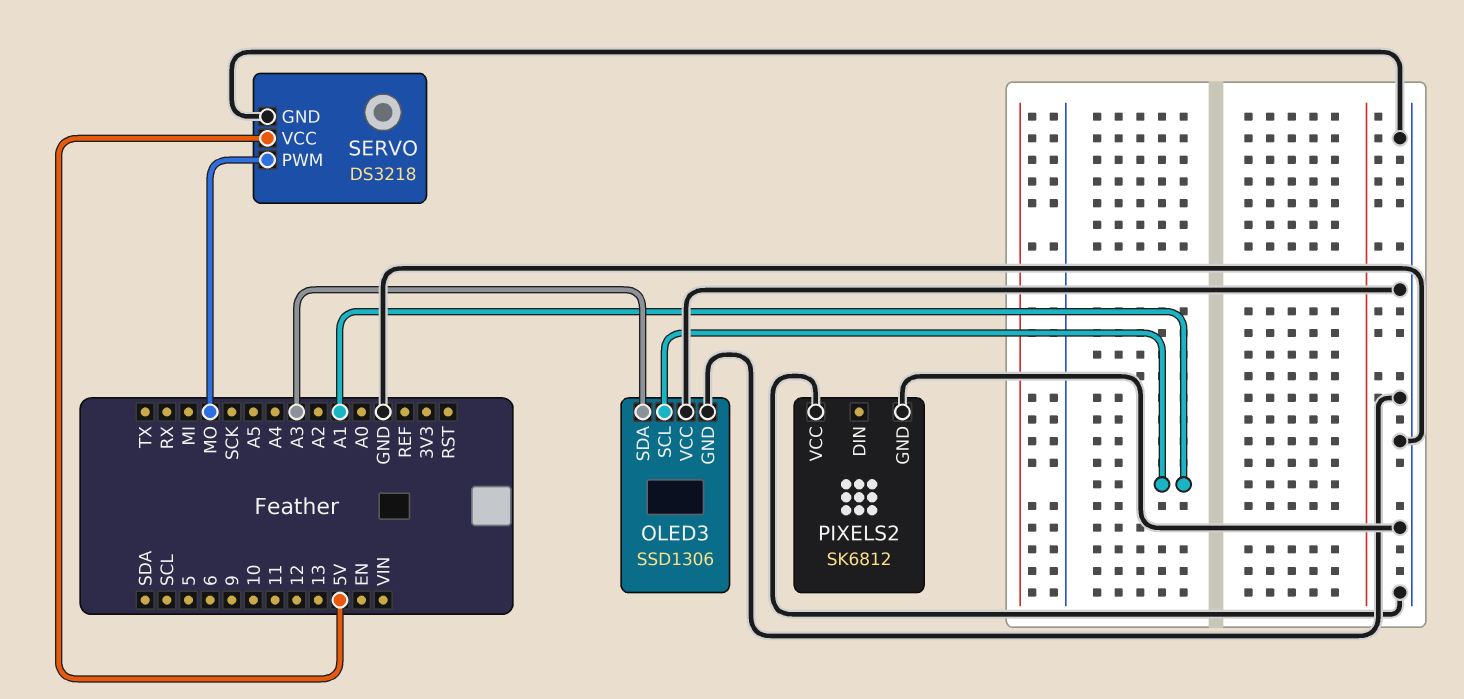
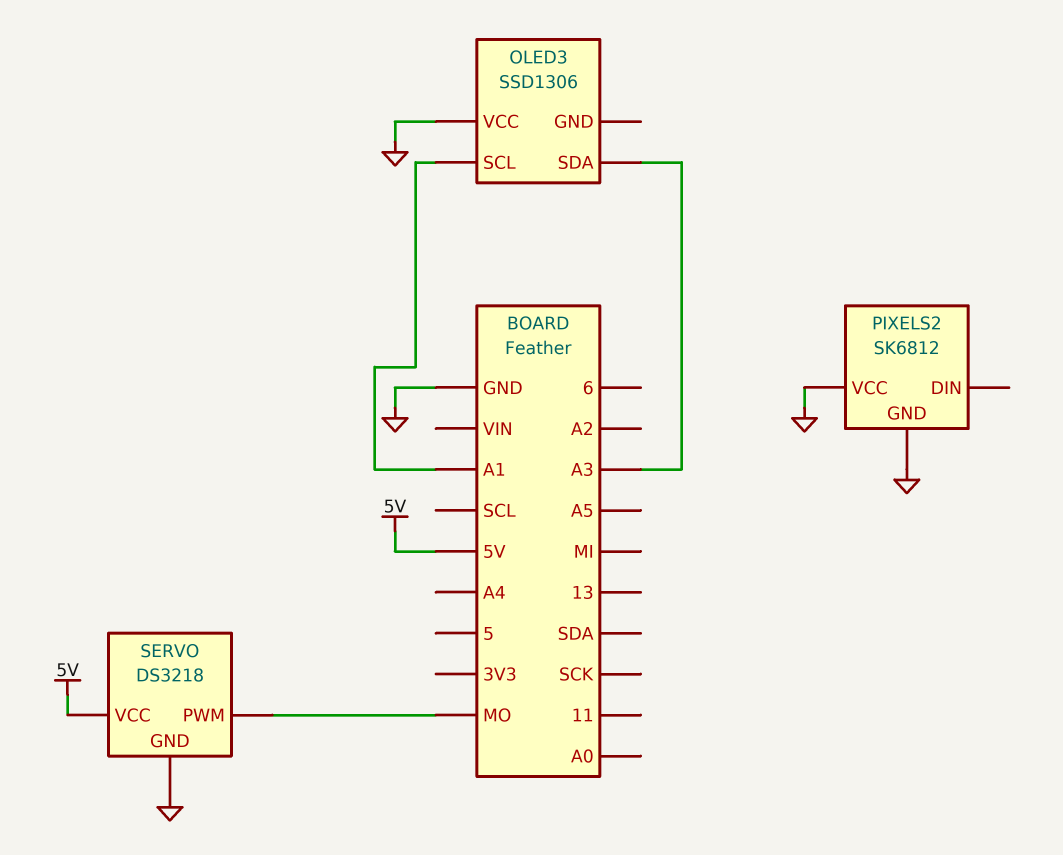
OLED3 pin GND: GND -> none

